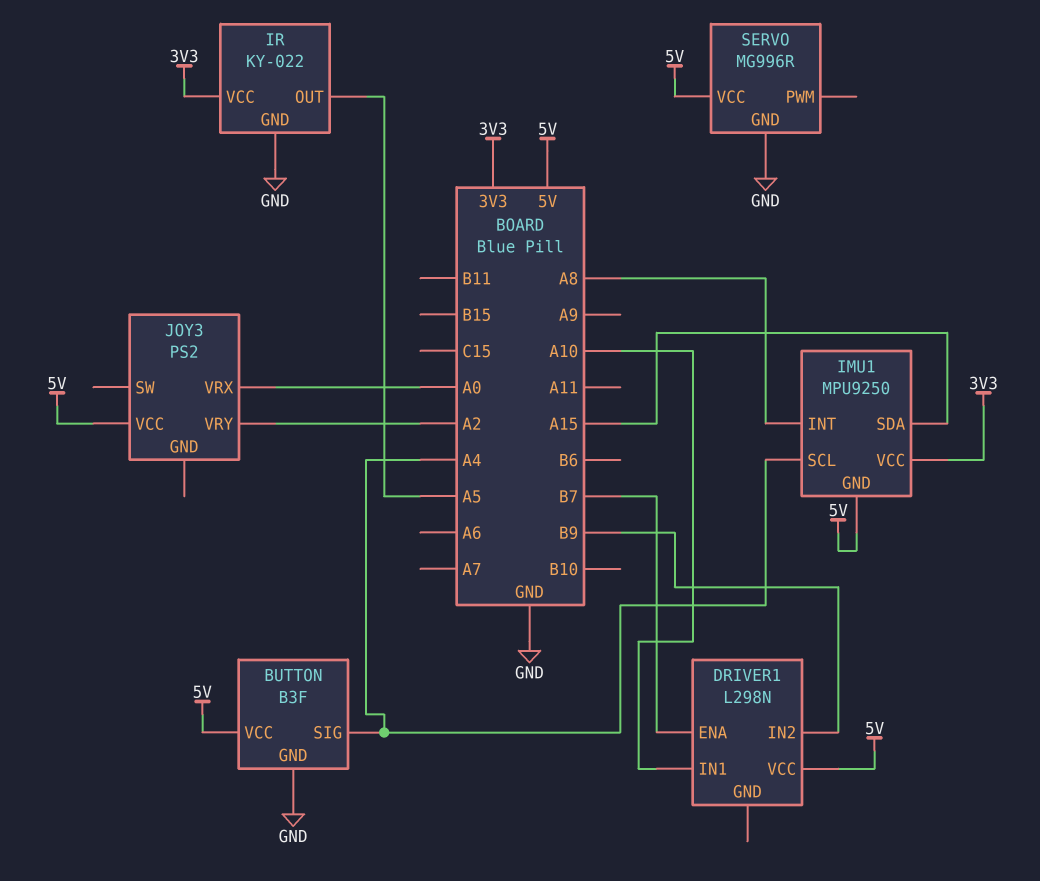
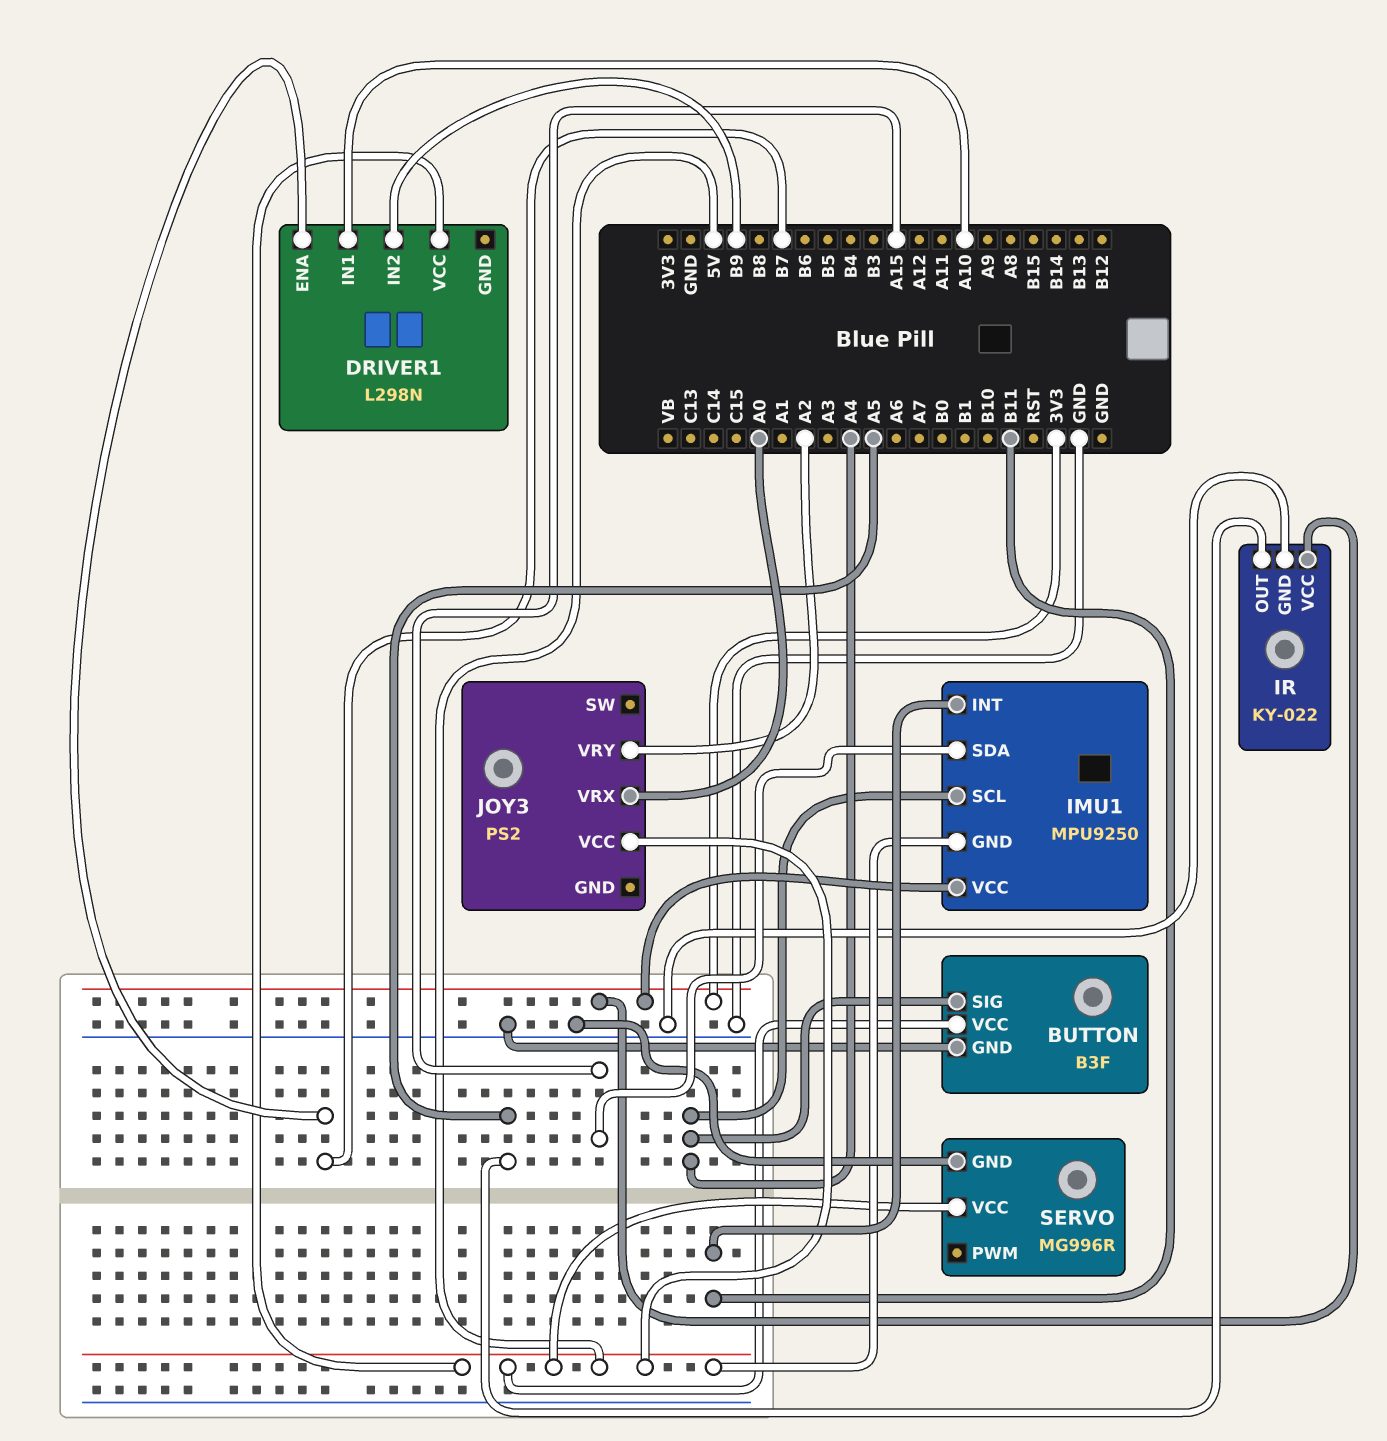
IMU1 pin INT: A8 -> B11

